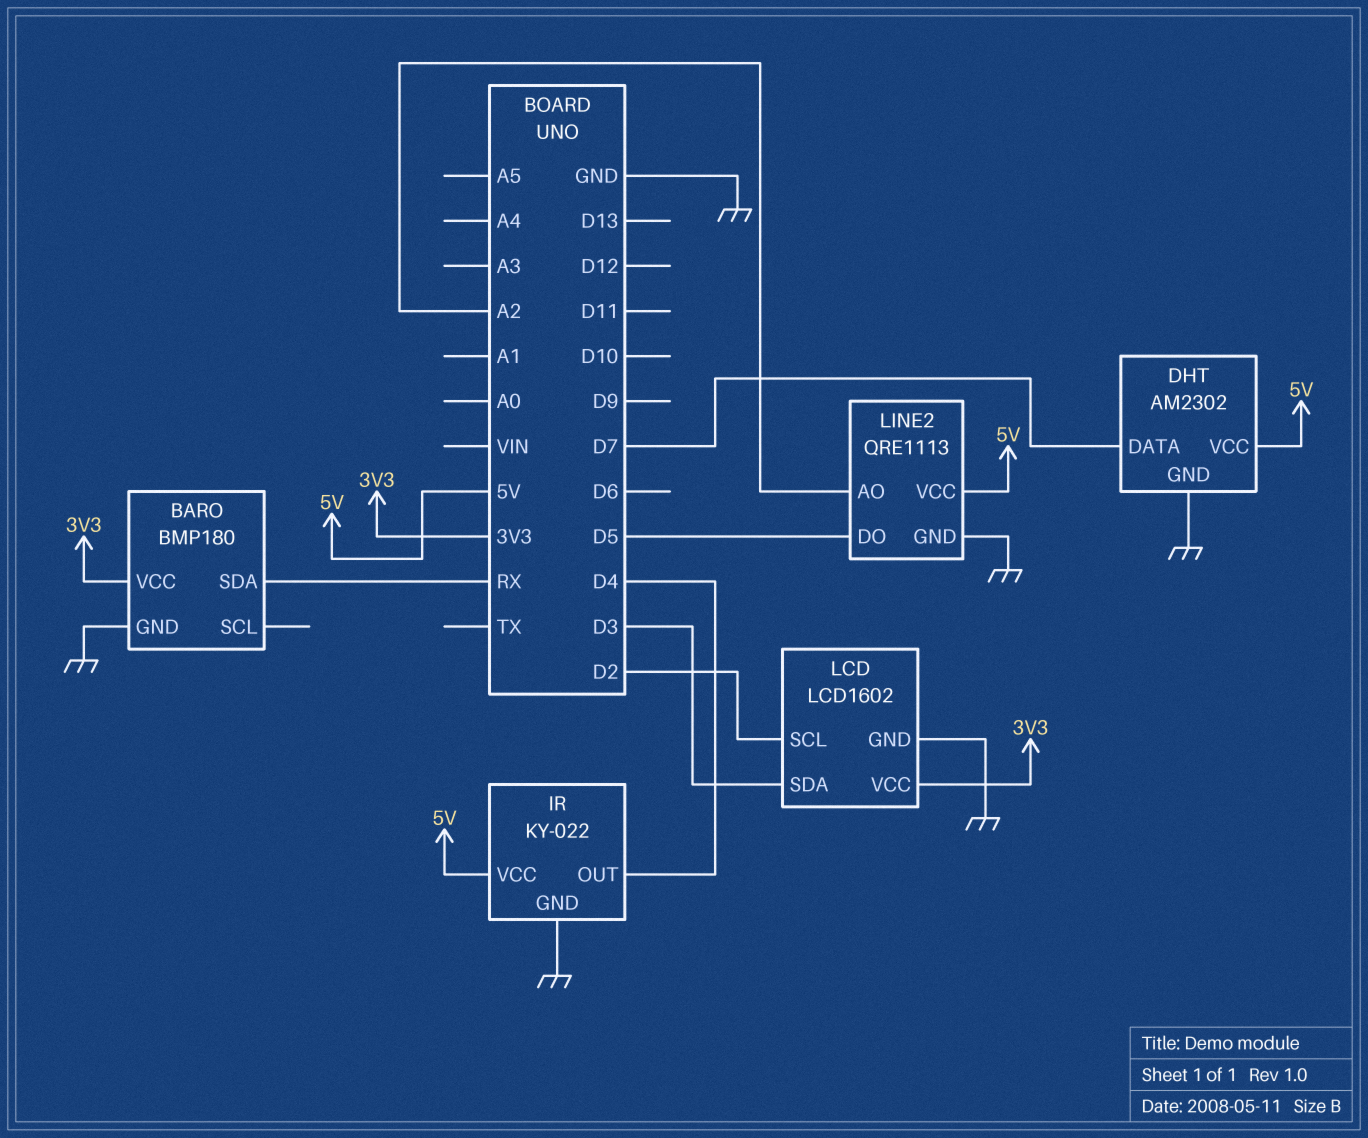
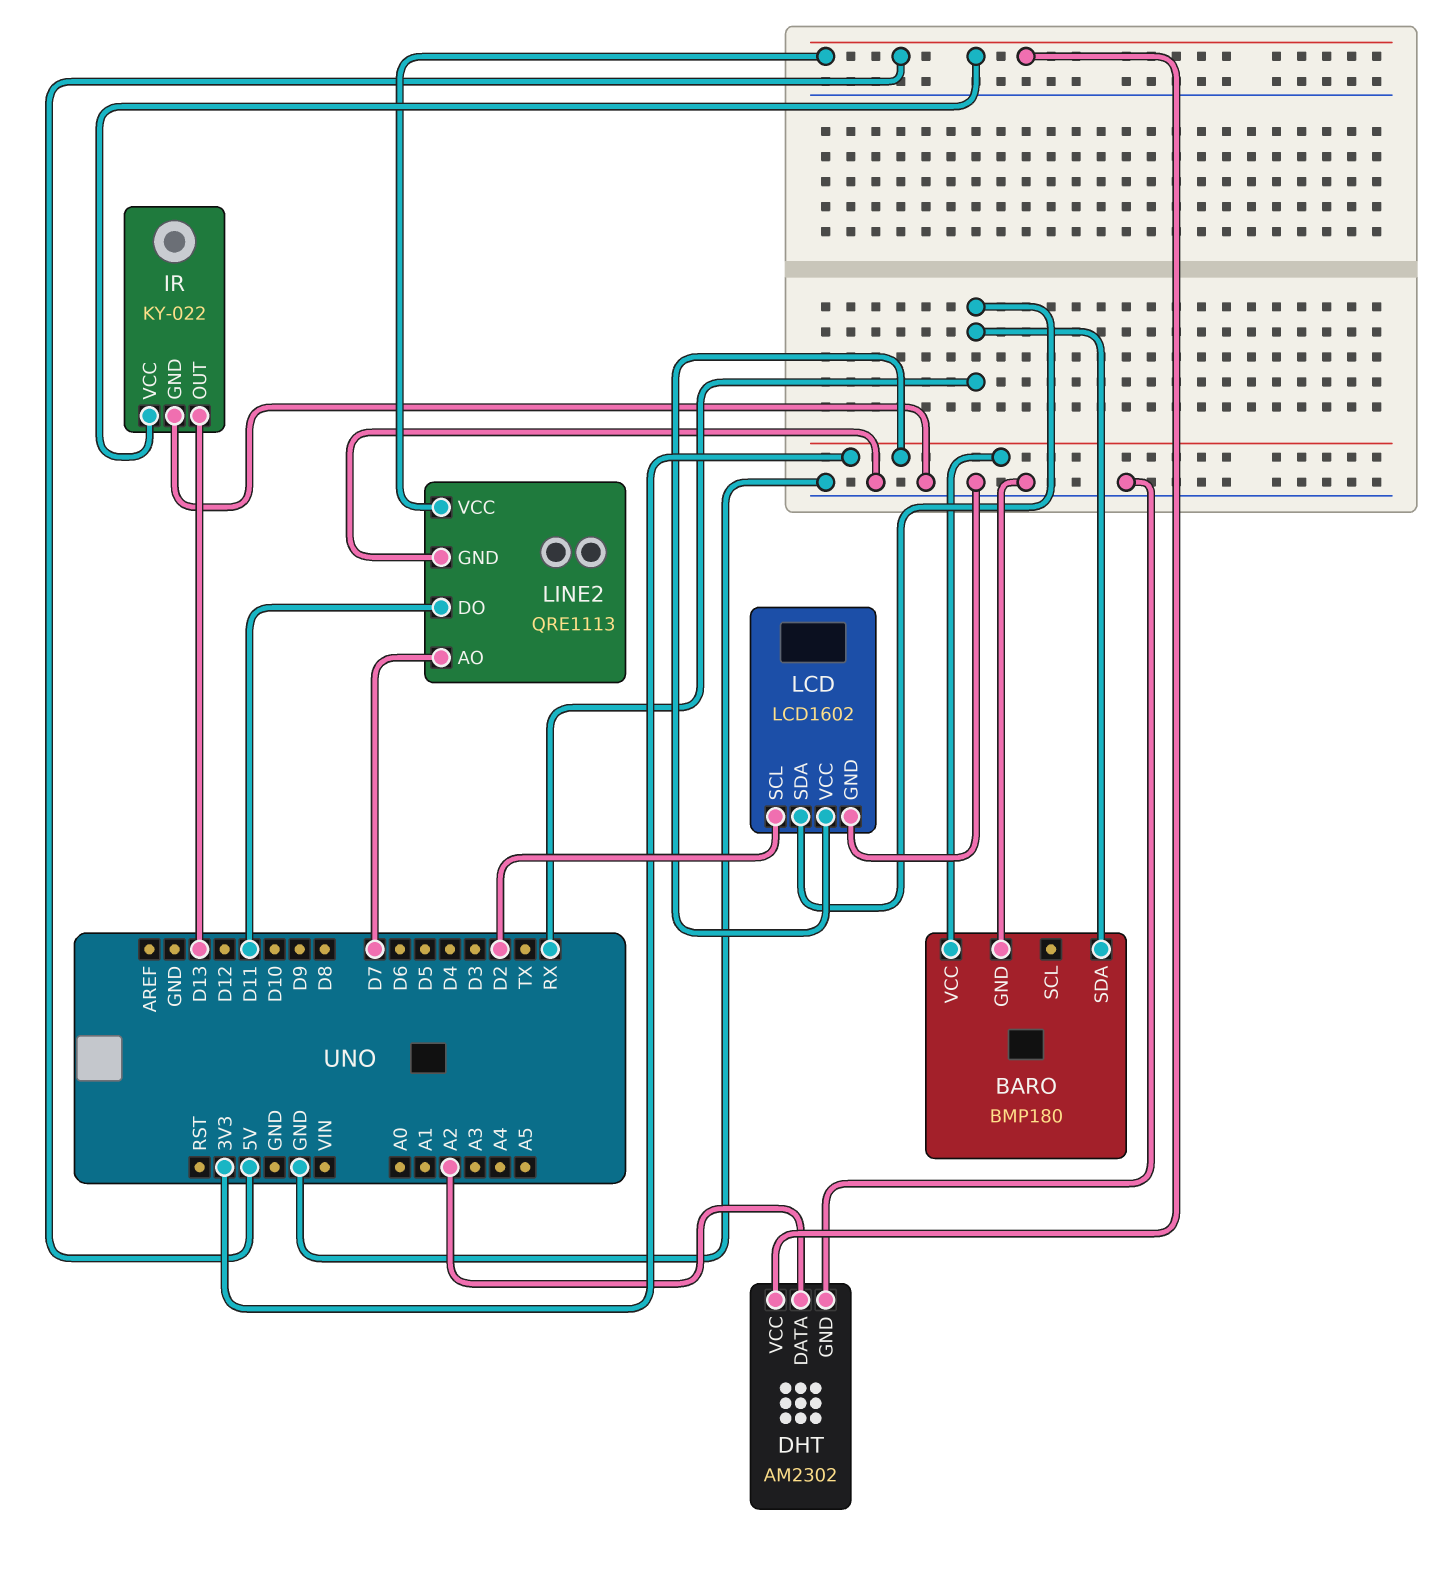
DHT pin DATA: D7 -> A2
IR pin OUT: D4 -> D13
LCD pin SDA: D3 -> RX
LINE2 pin AO: A2 -> D7
LINE2 pin DO: D5 -> D11

